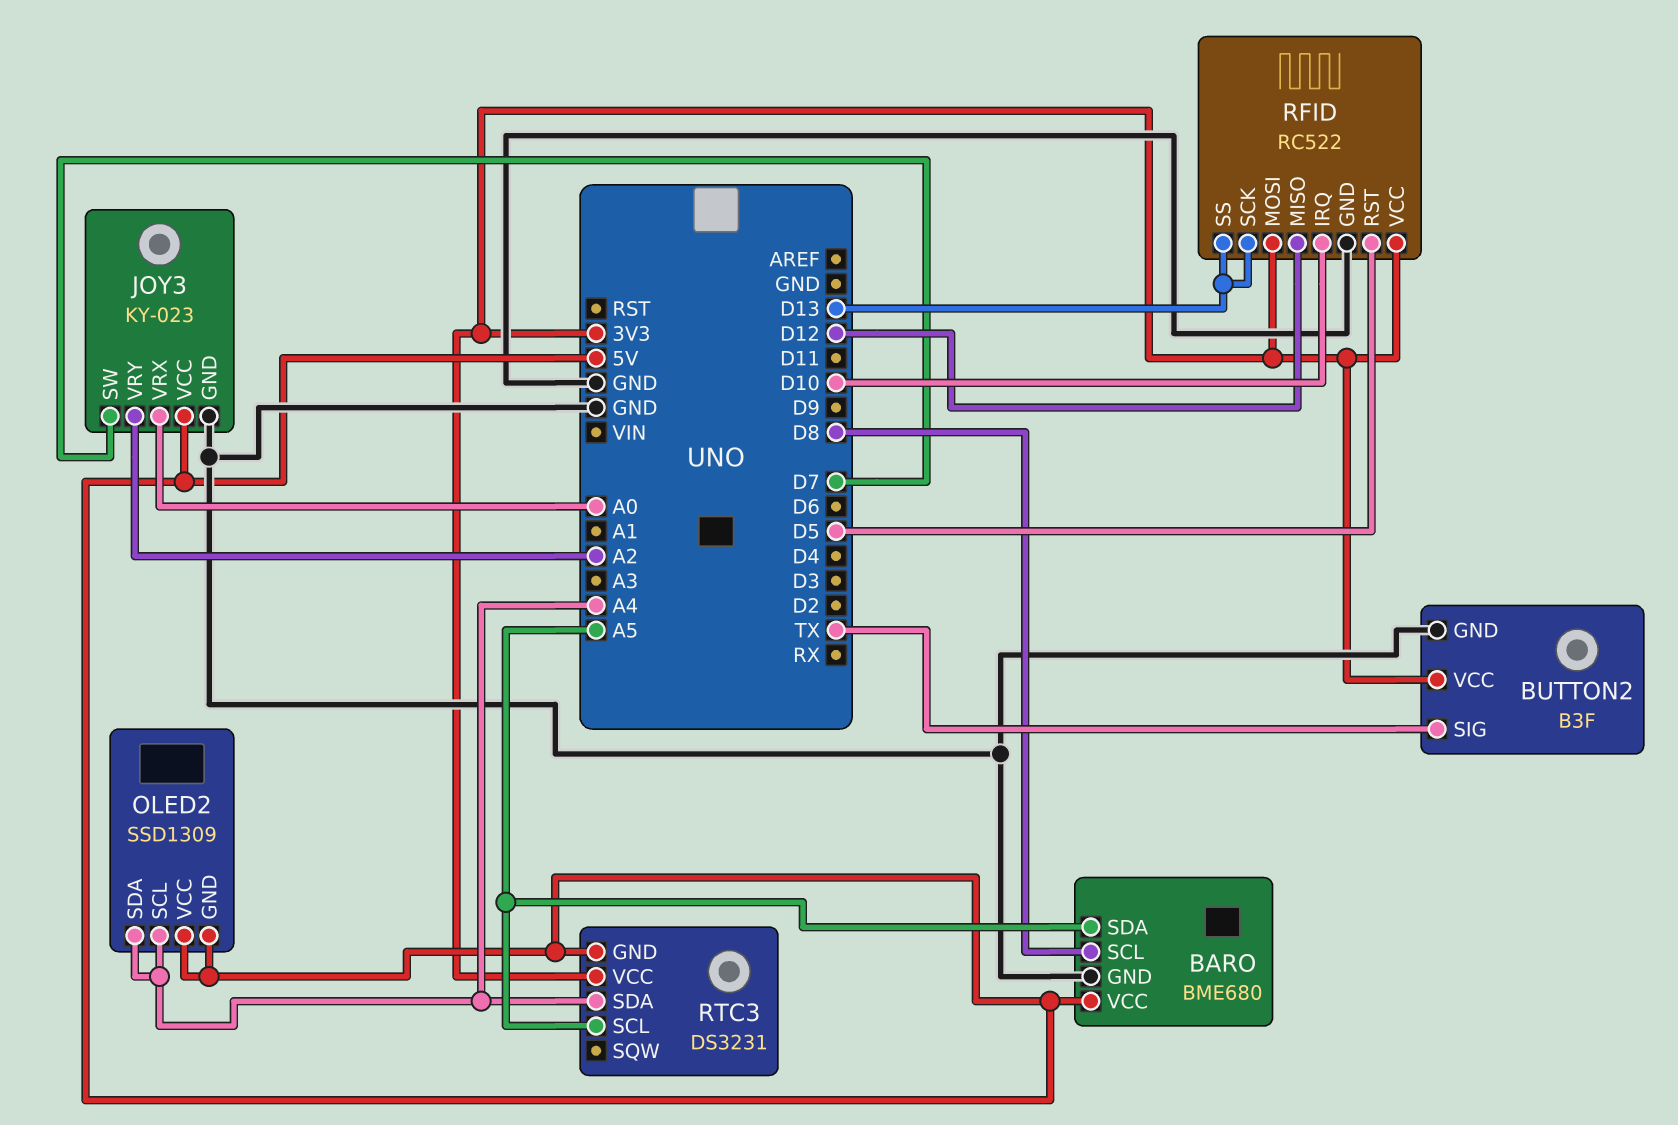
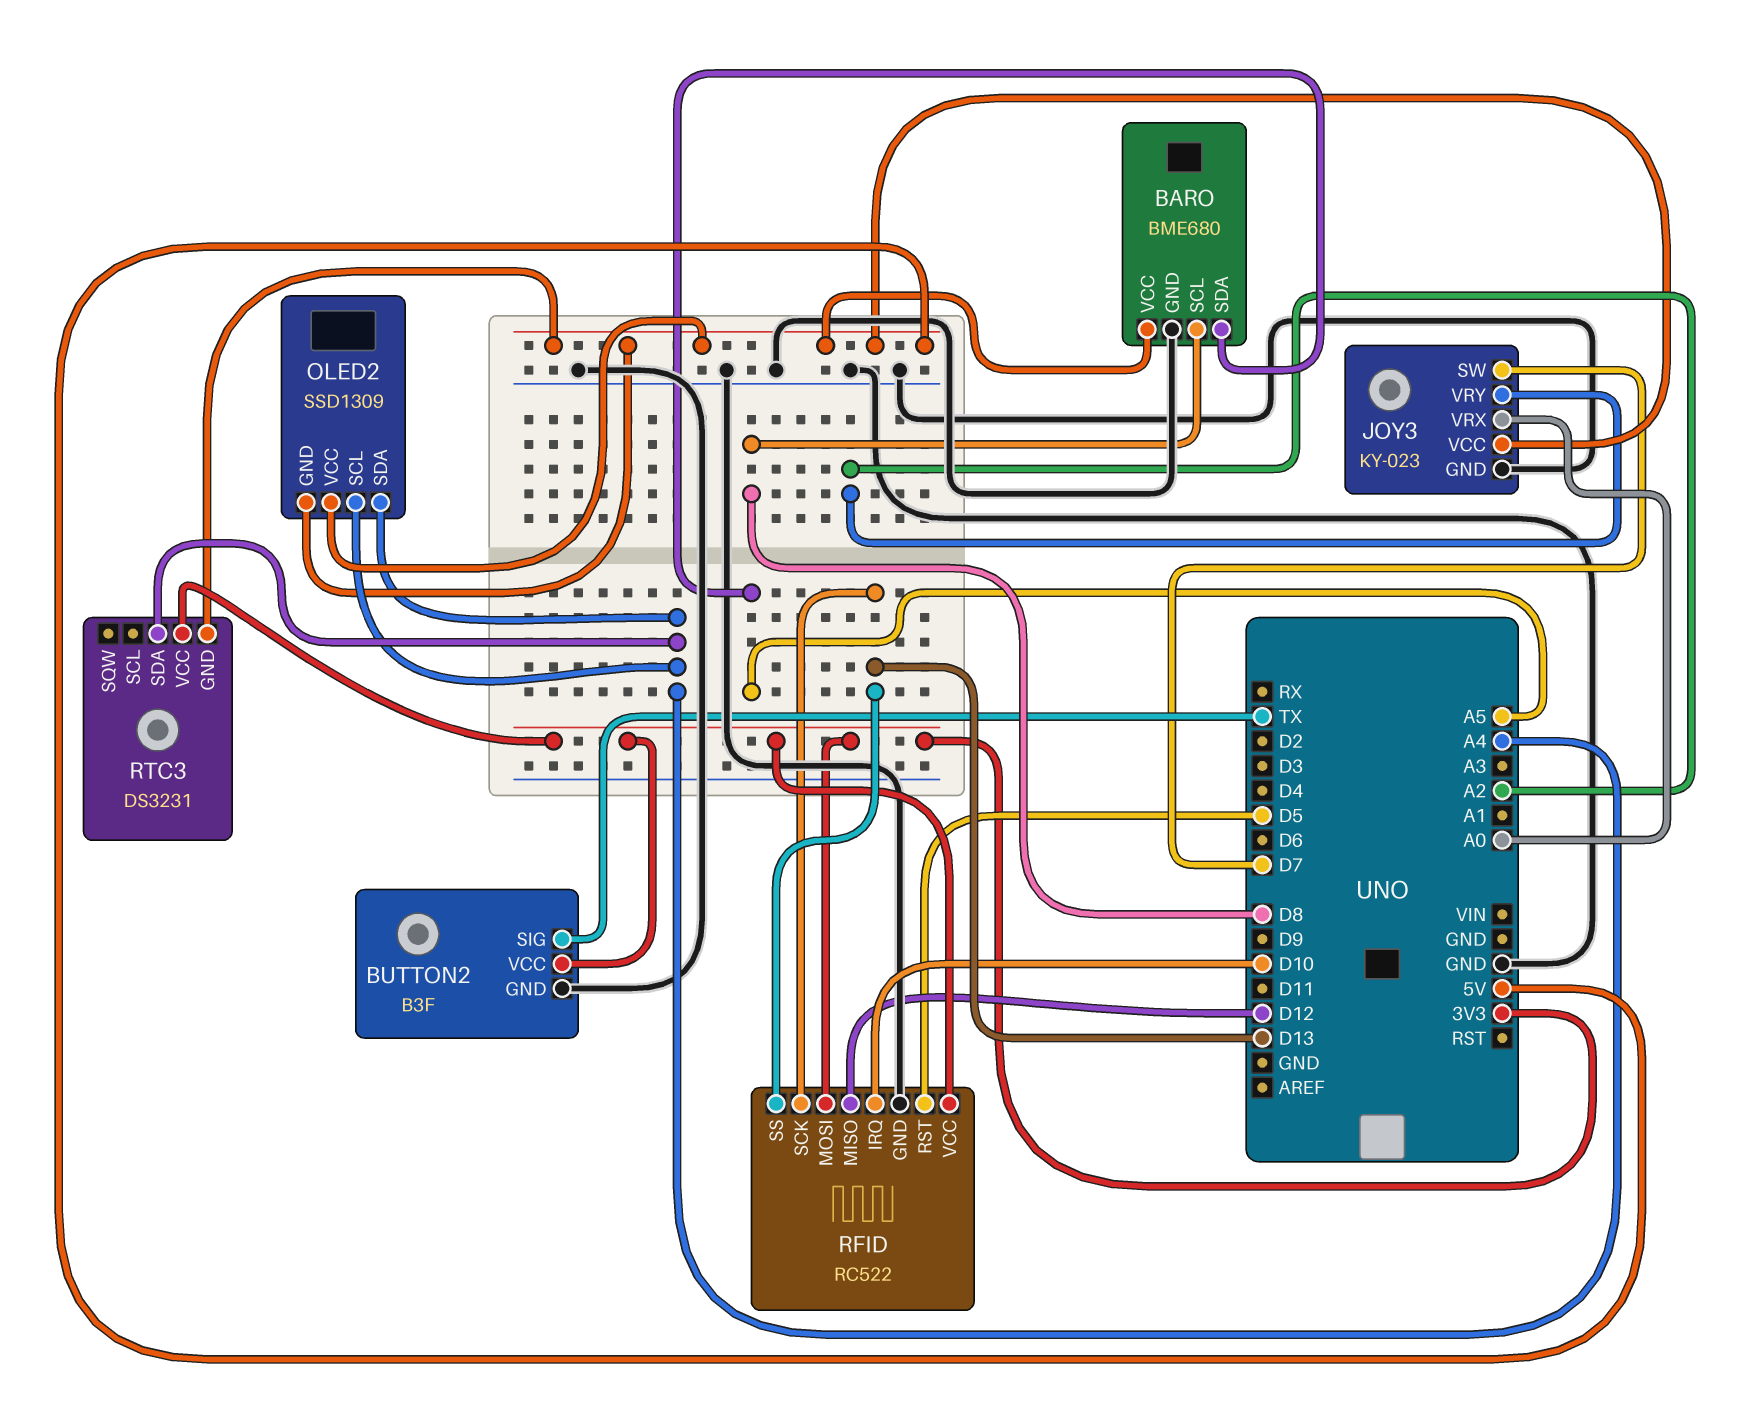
RTC3 pin SCL: A5 -> none

